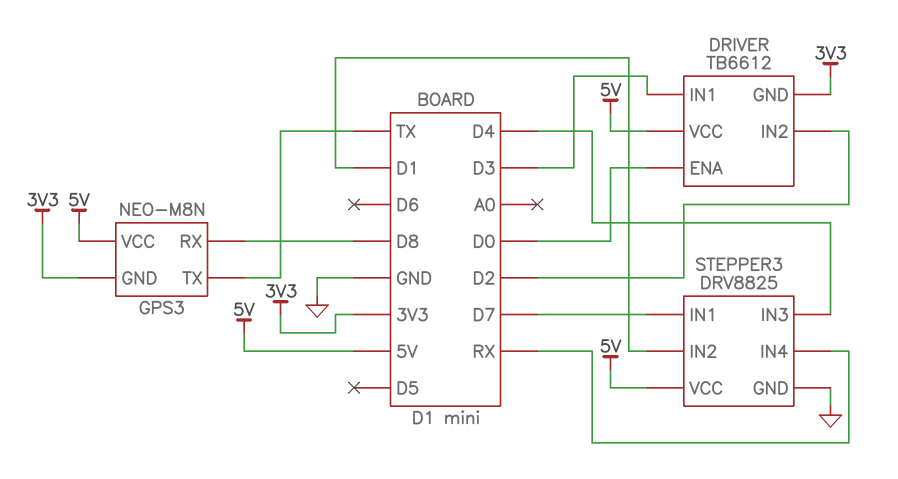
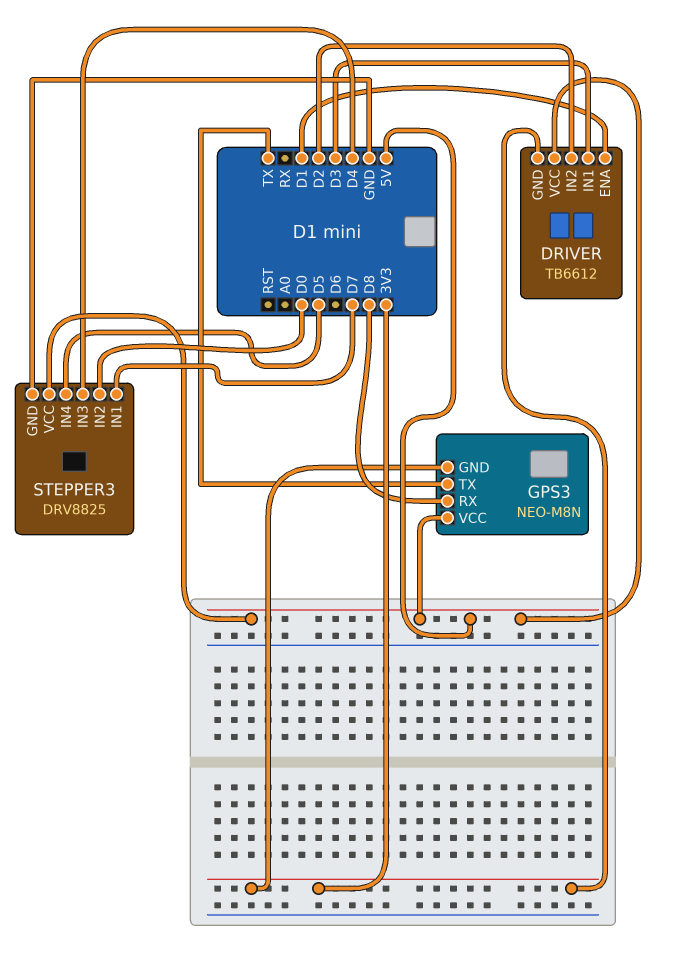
DRIVER pin ENA: D0 -> D1
STEPPER3 pin IN2: D1 -> D0
STEPPER3 pin IN4: RX -> D5

